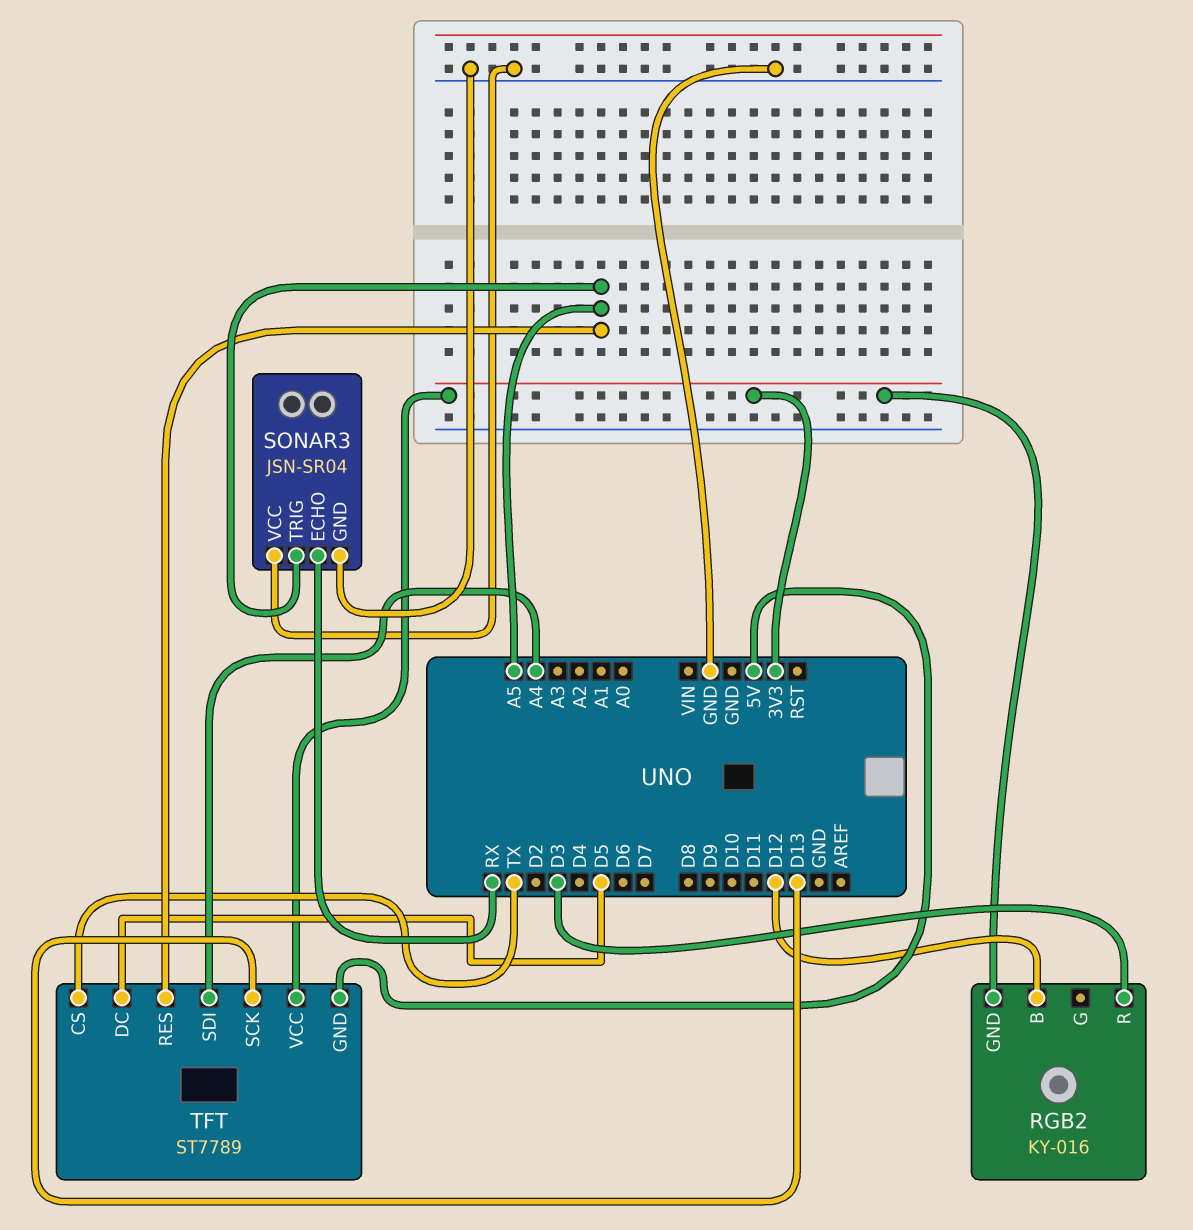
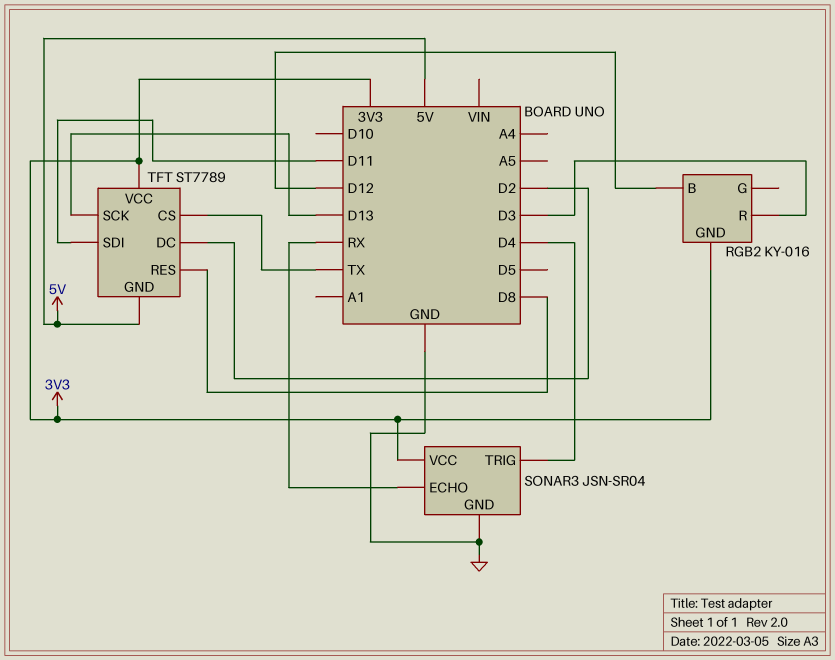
SONAR3 pin TRIG: A5 -> D4
SONAR3 pin VCC: GND -> 3V3
TFT pin DC: D5 -> D2
TFT pin RES: A5 -> D8
TFT pin SDI: A4 -> D11

